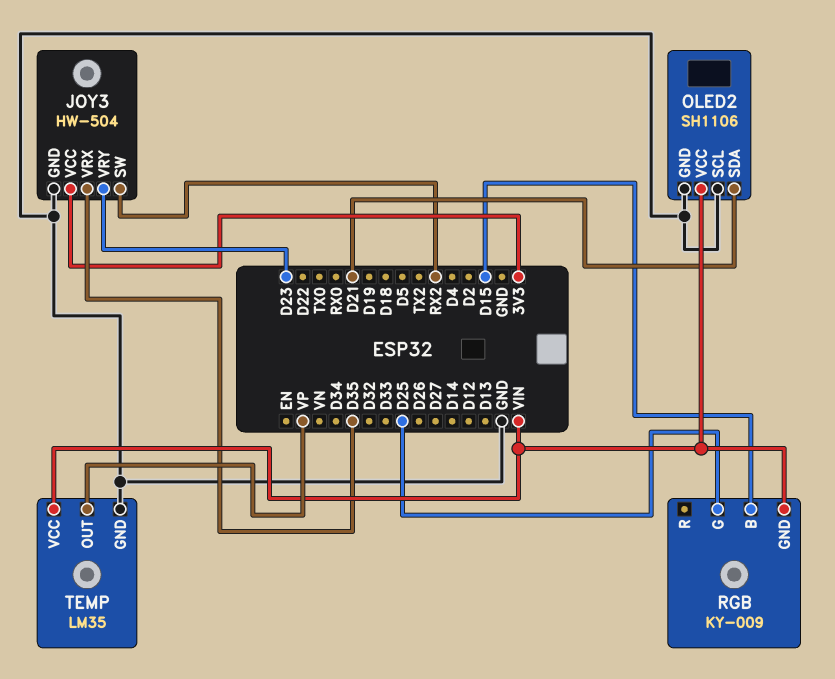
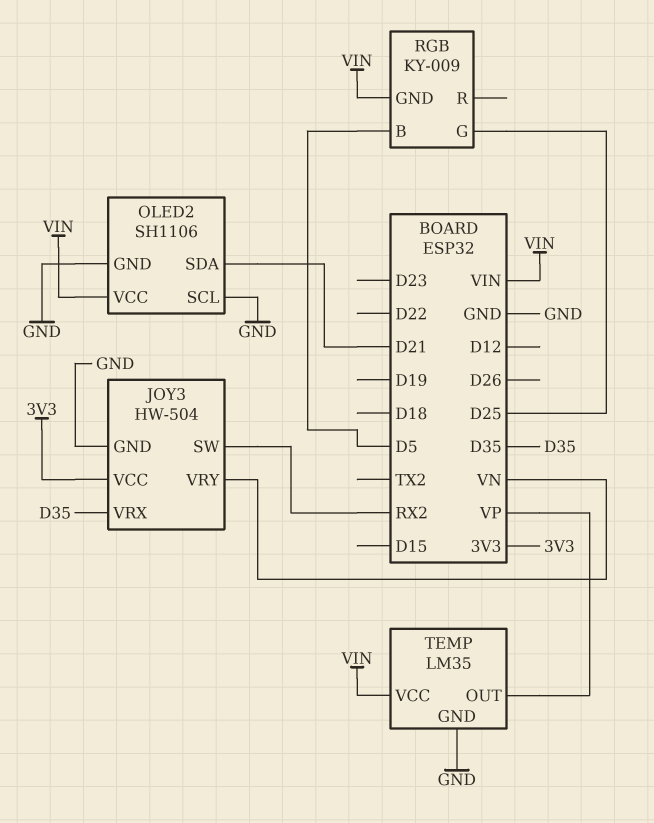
JOY3 pin VRY: D23 -> VN
RGB pin B: D15 -> D5

